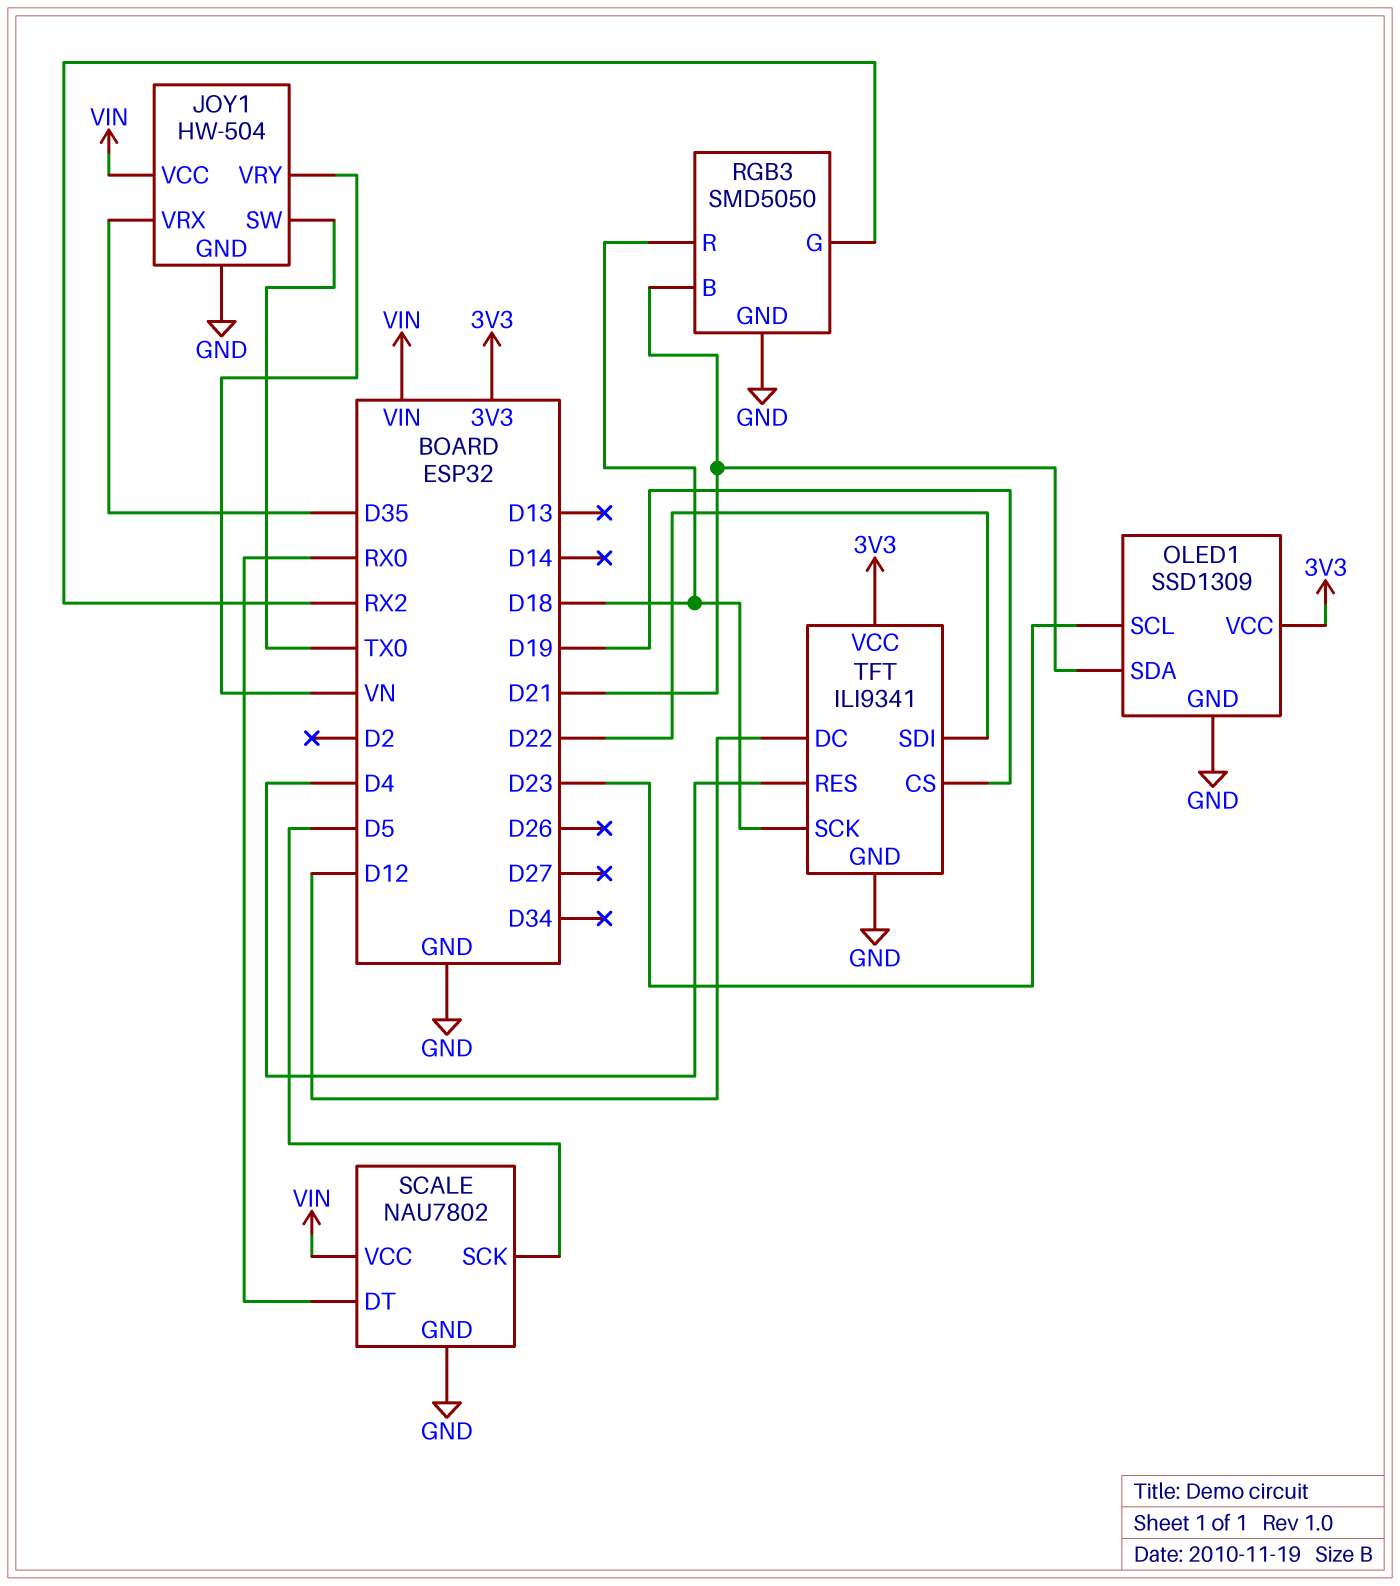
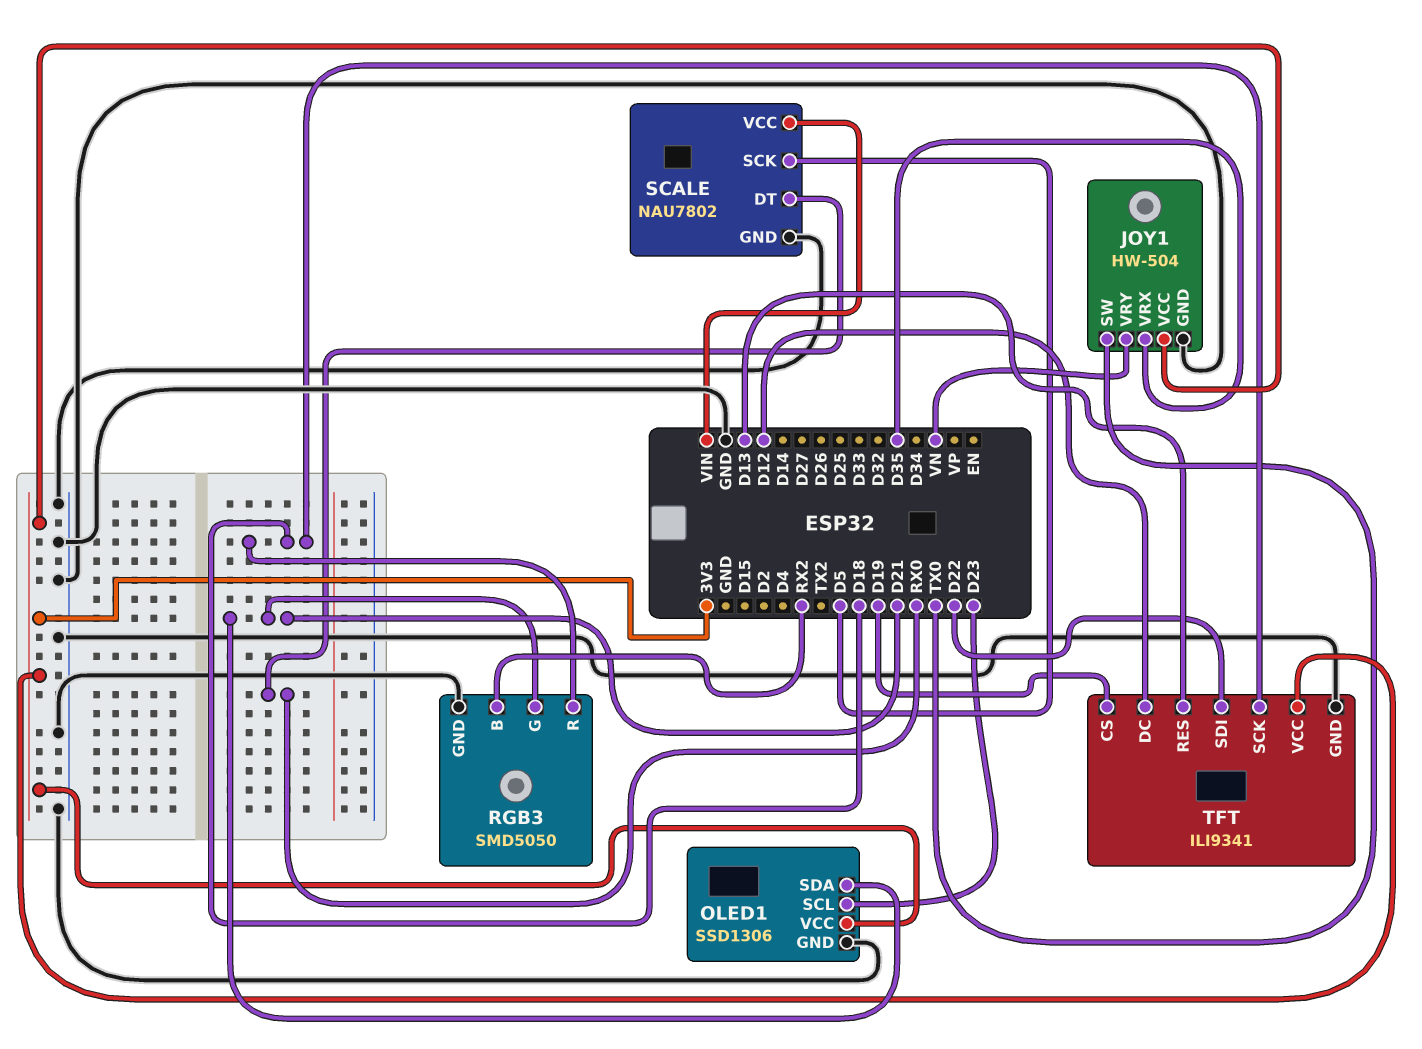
JOY1 pin VCC: VIN -> 3V3
OLED1: SSD1309 -> SSD1306
RGB3 pin B: D21 -> RX2
RGB3 pin G: RX2 -> D21
TFT pin RES: D4 -> D13

